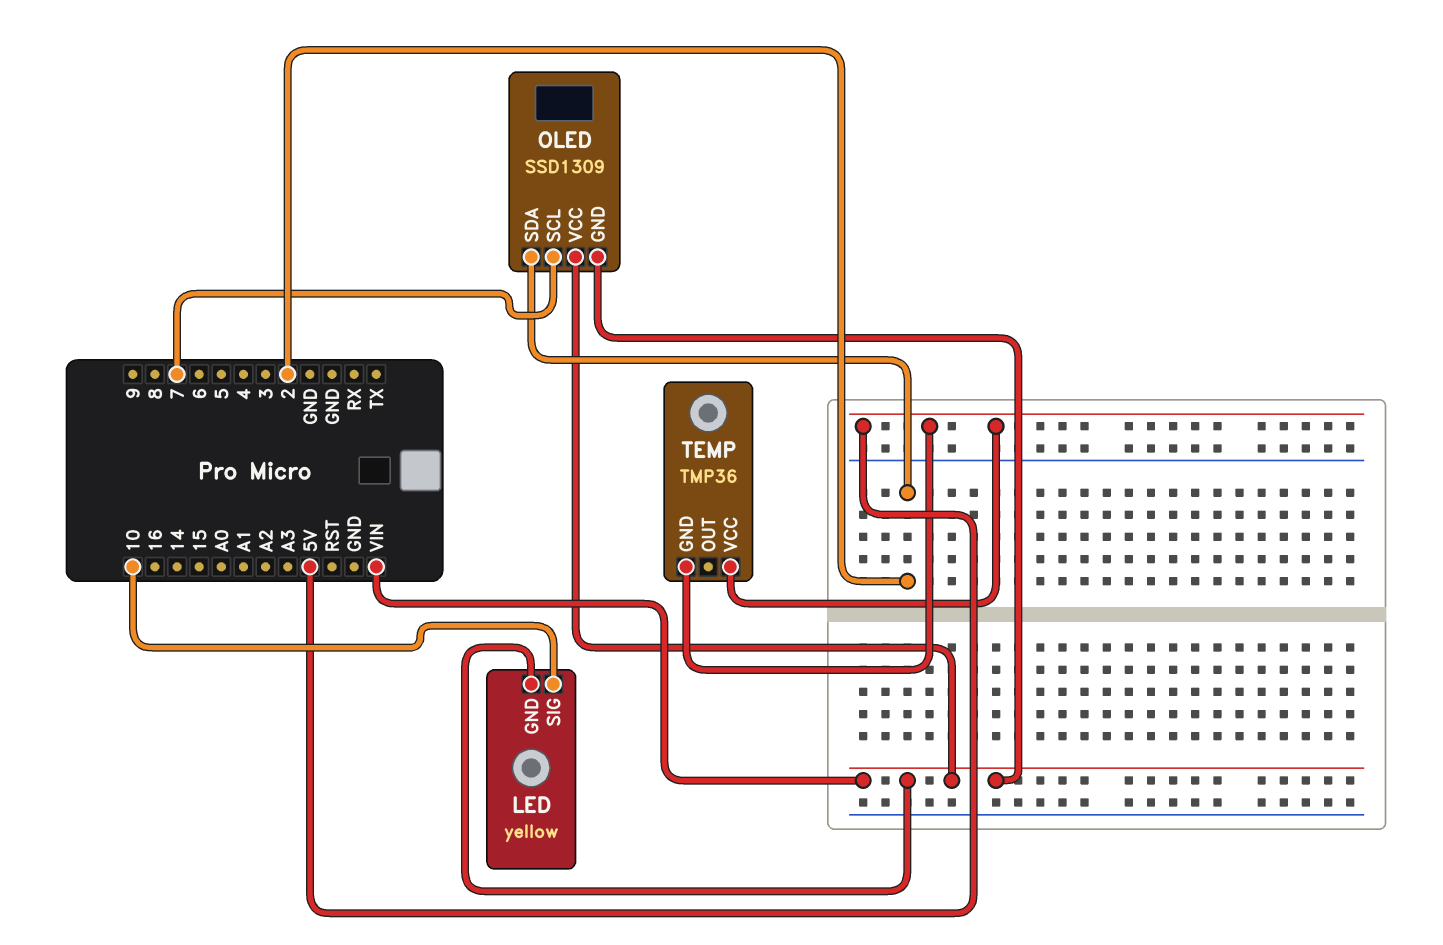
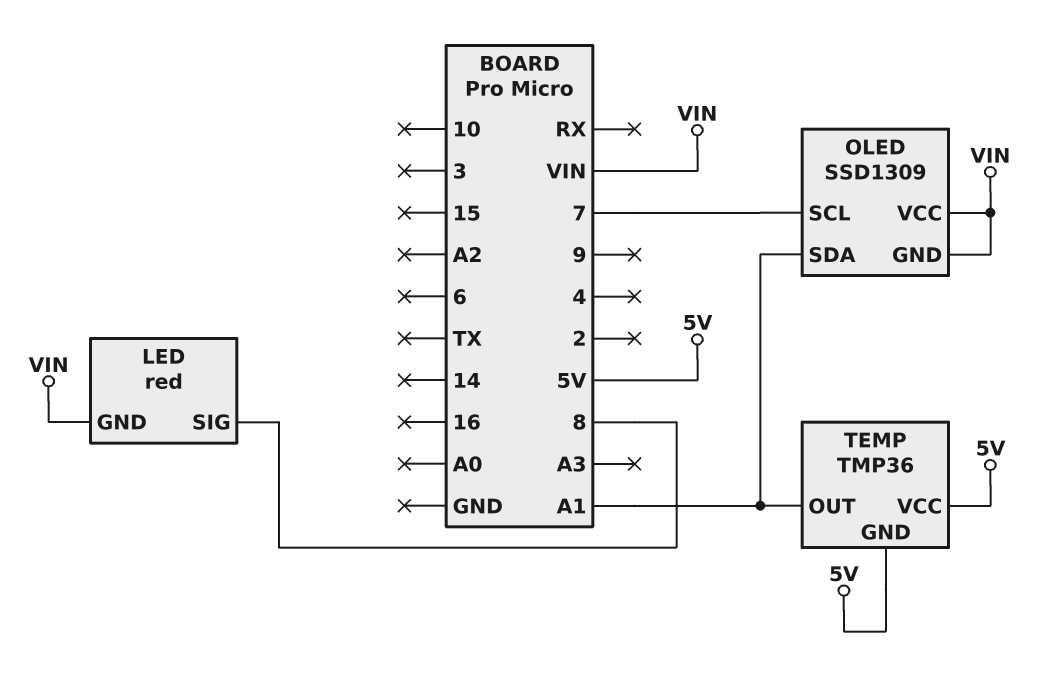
LED: yellow -> red
LED pin SIG: 10 -> 8
OLED pin SDA: 2 -> A1
TEMP pin OUT: none -> A1

